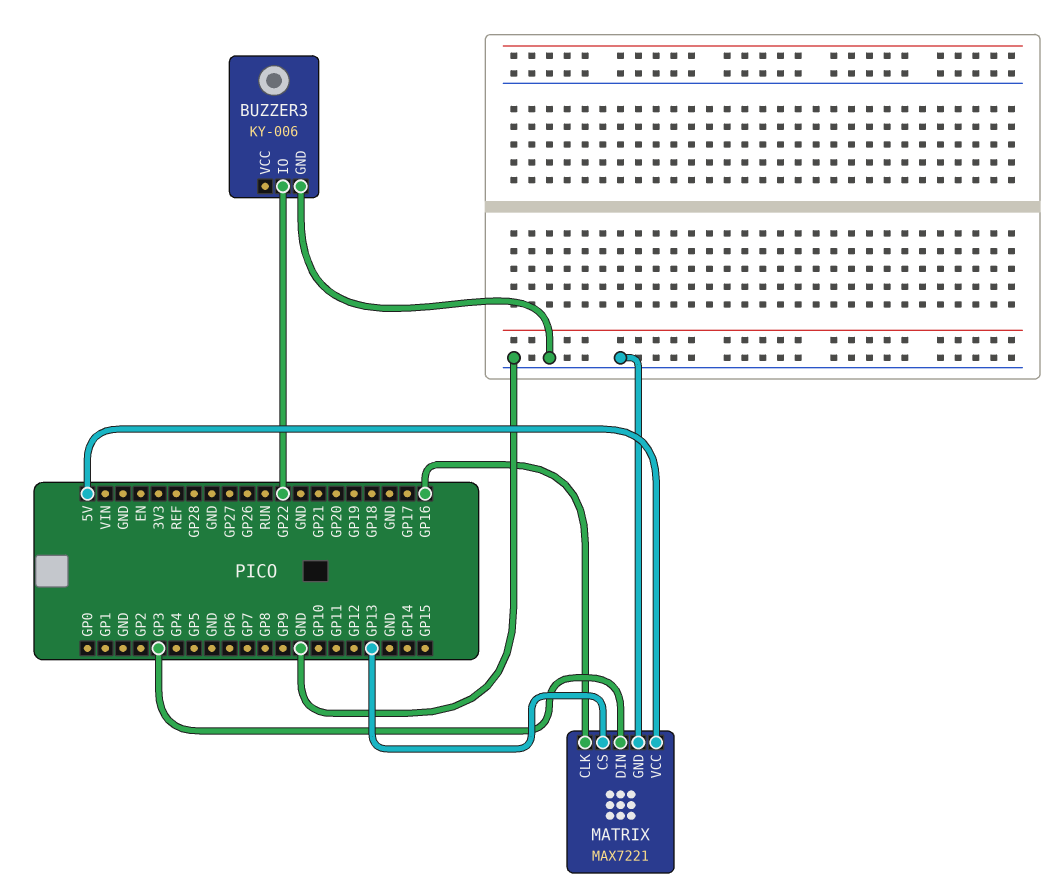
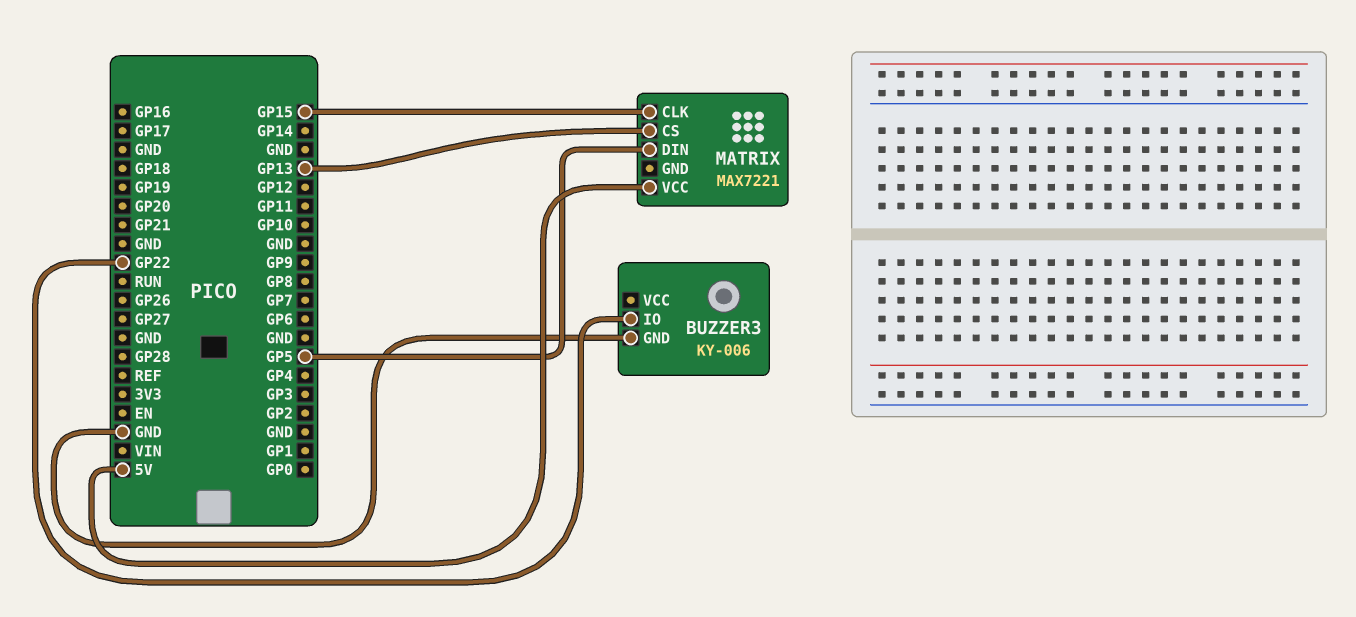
MATRIX pin CLK: GP16 -> GP15
MATRIX pin DIN: GP3 -> GP5
MATRIX pin GND: GND -> none

